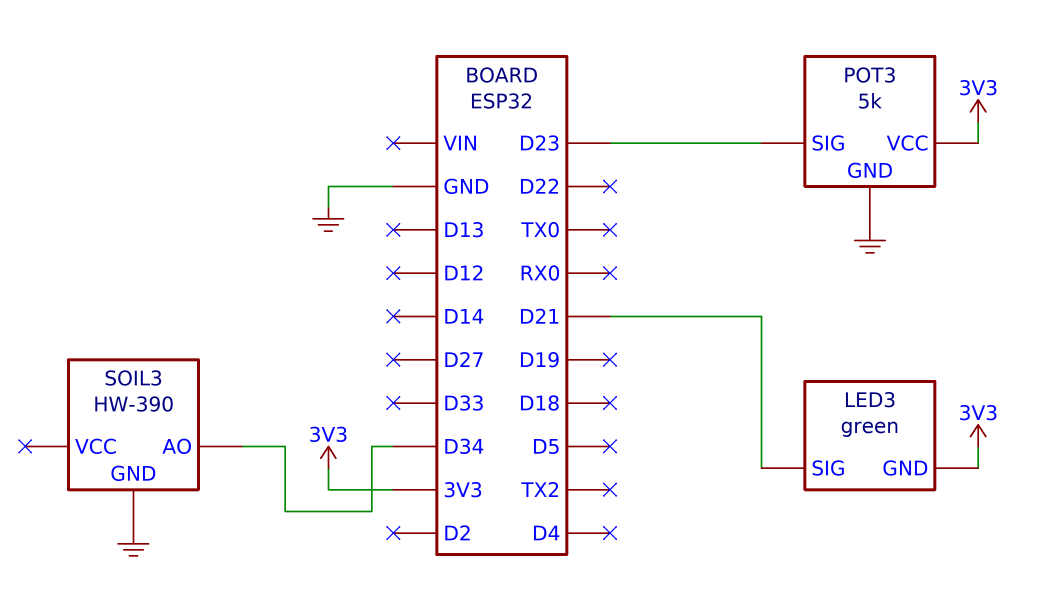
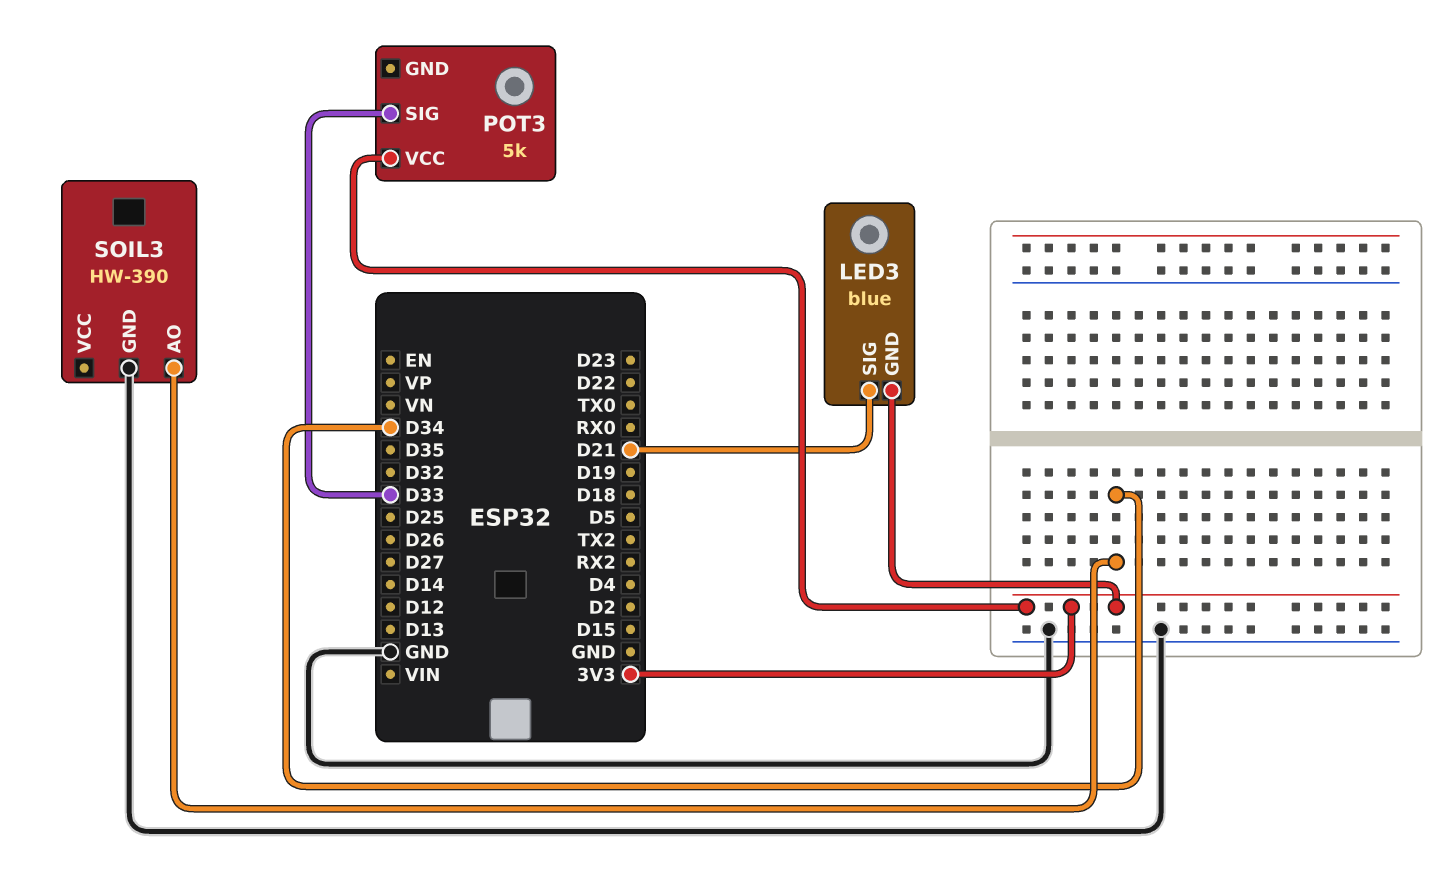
LED3: green -> blue
POT3 pin GND: GND -> none
POT3 pin SIG: D23 -> D33

